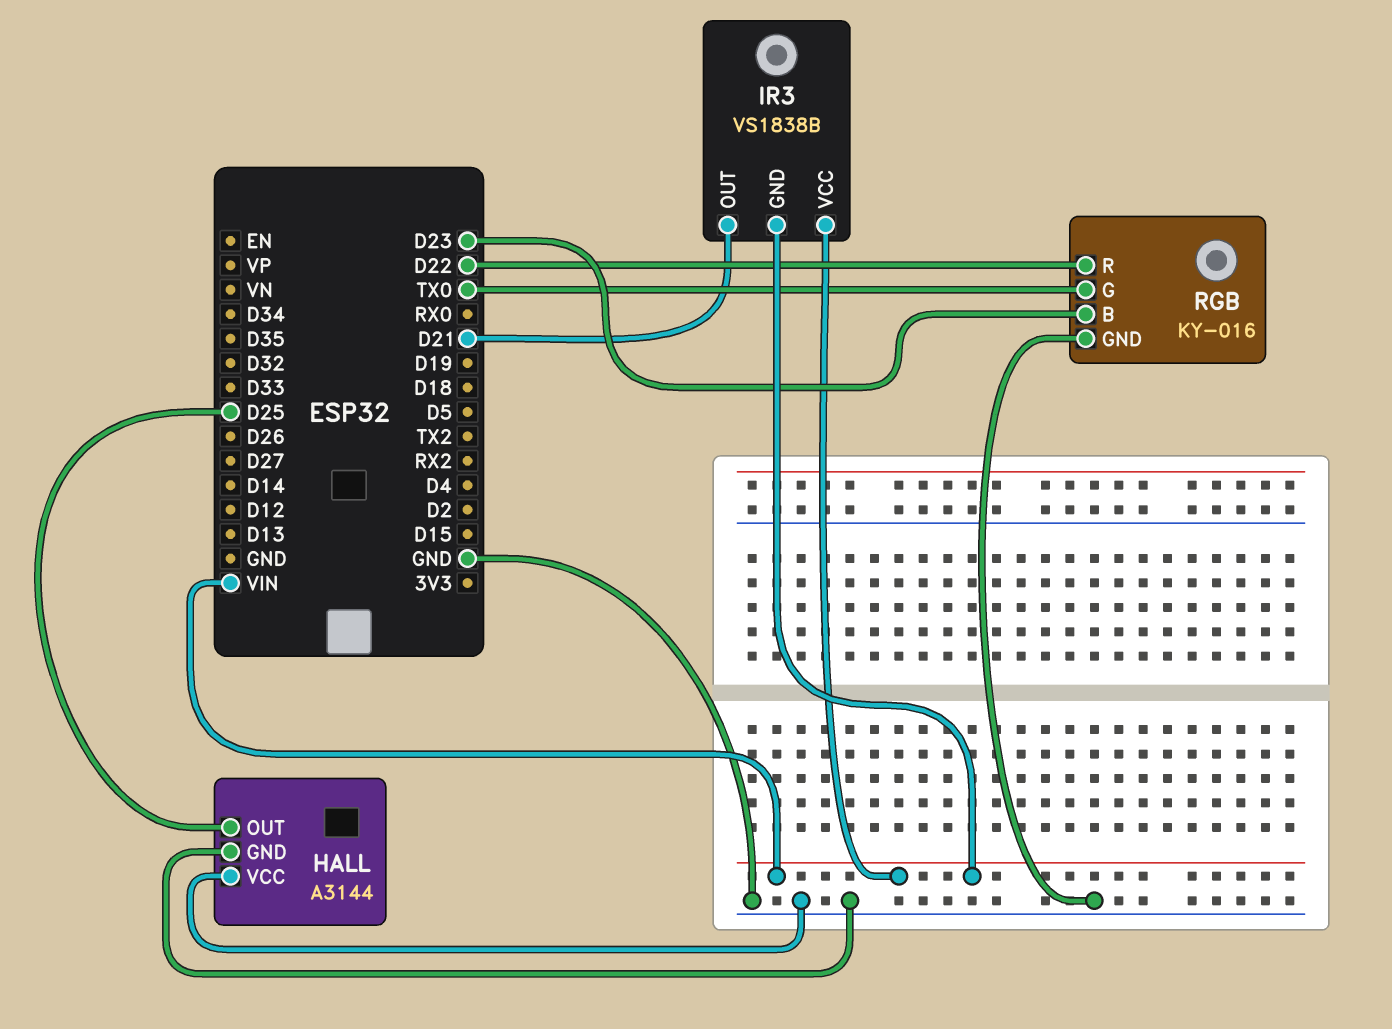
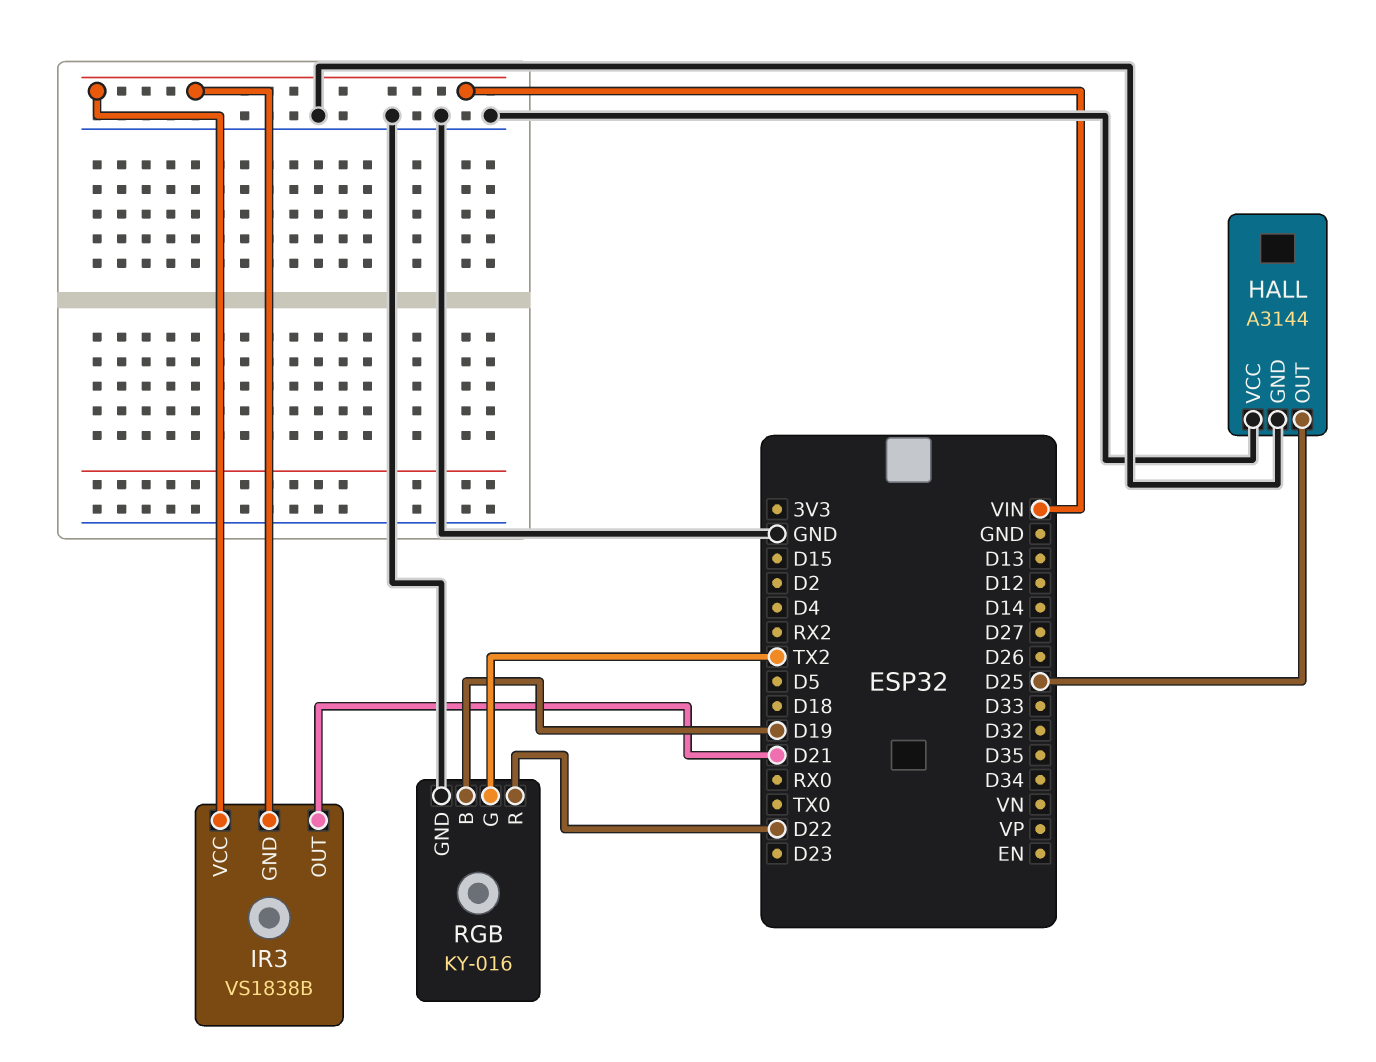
RGB pin B: D23 -> D19
RGB pin G: TX0 -> TX2

